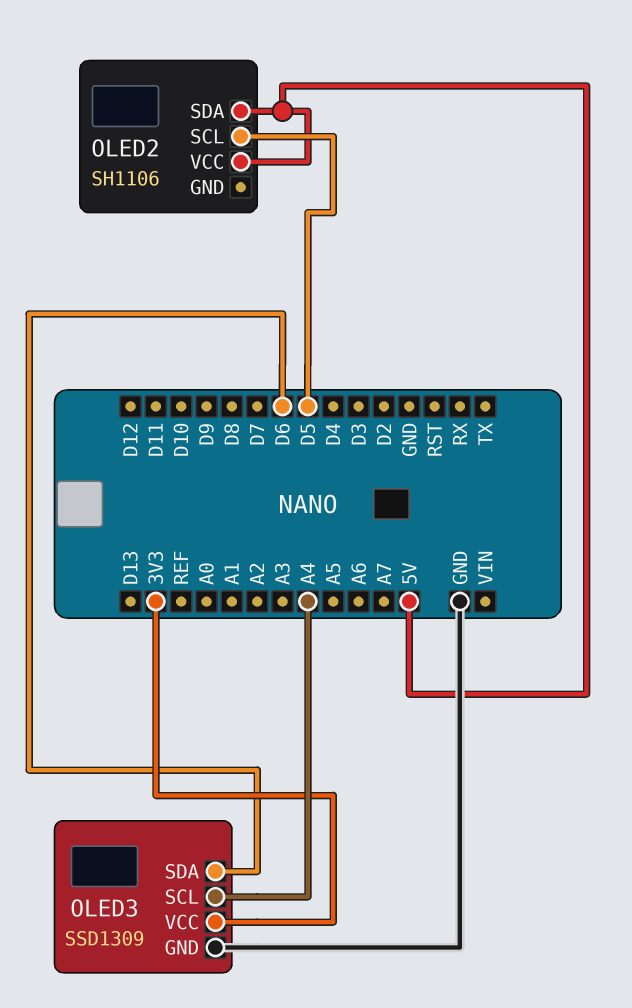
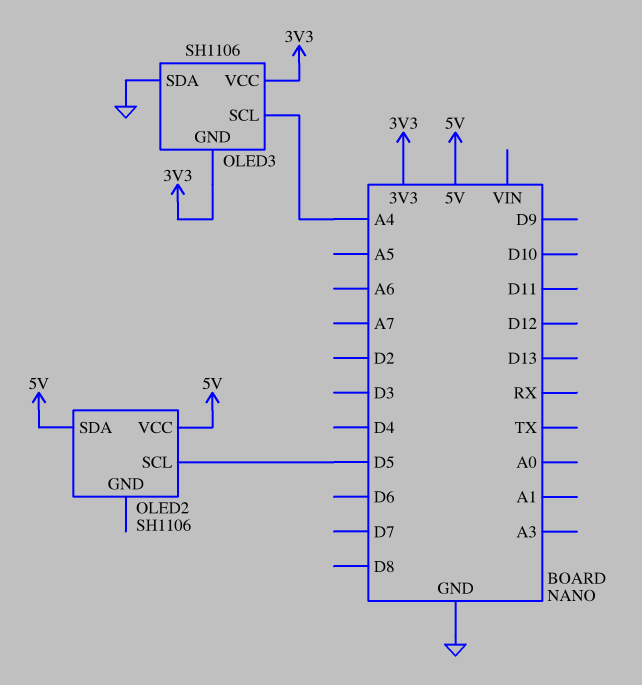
OLED3: SSD1309 -> SH1106
OLED3 pin GND: GND -> 3V3
OLED3 pin SDA: D6 -> GND

